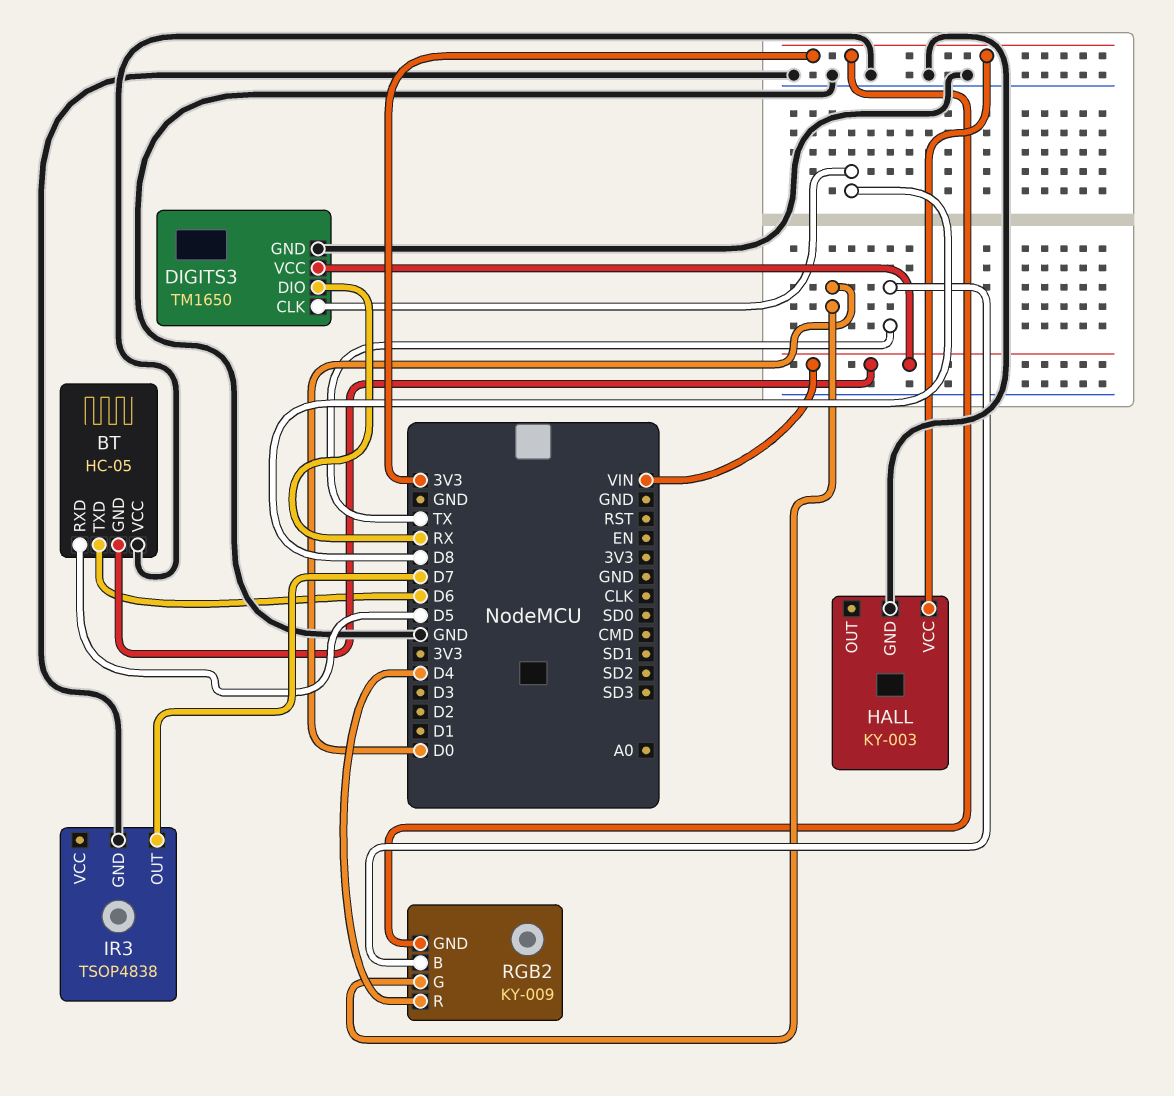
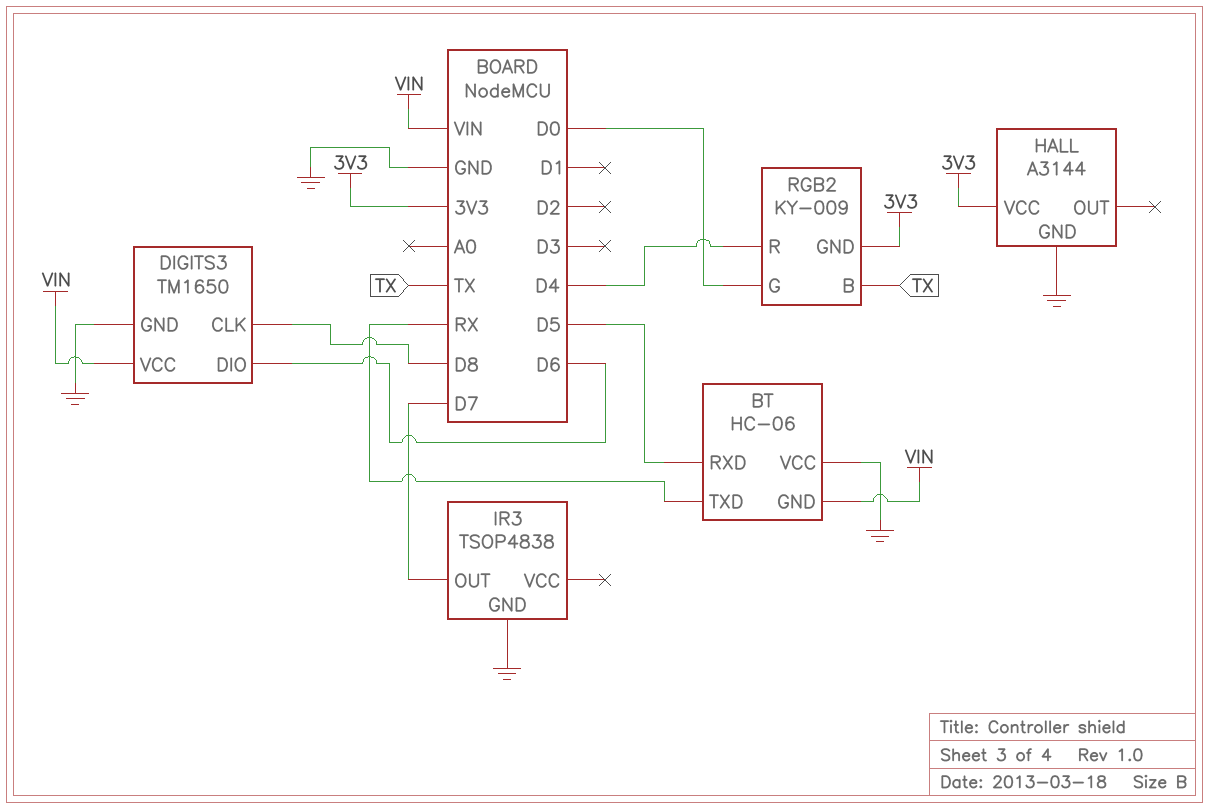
BT: HC-05 -> HC-06
BT pin TXD: D6 -> RX
DIGITS3 pin DIO: RX -> D6
HALL: KY-003 -> A3144

